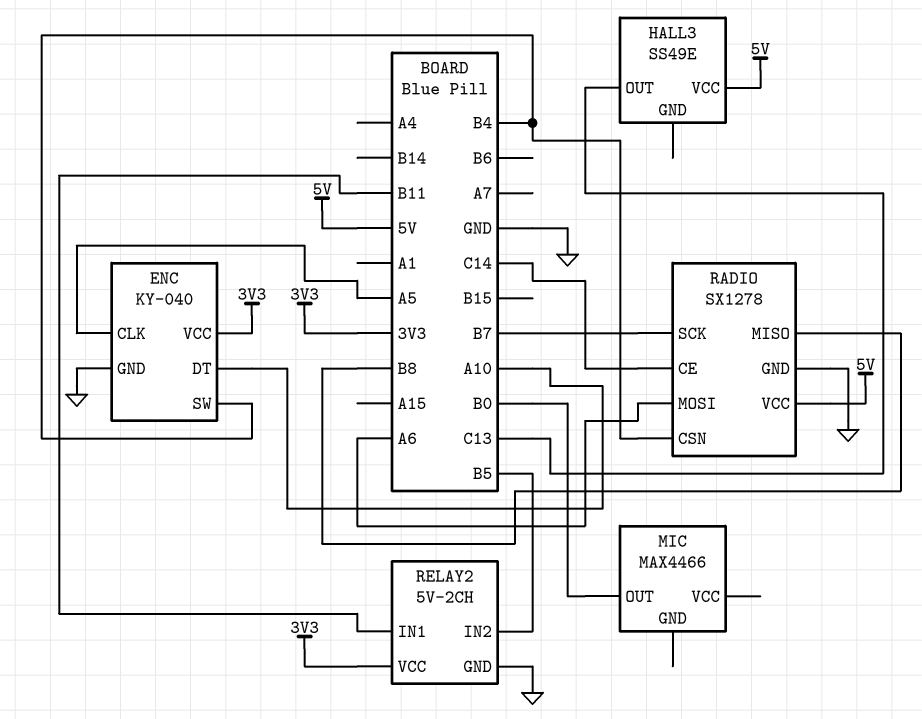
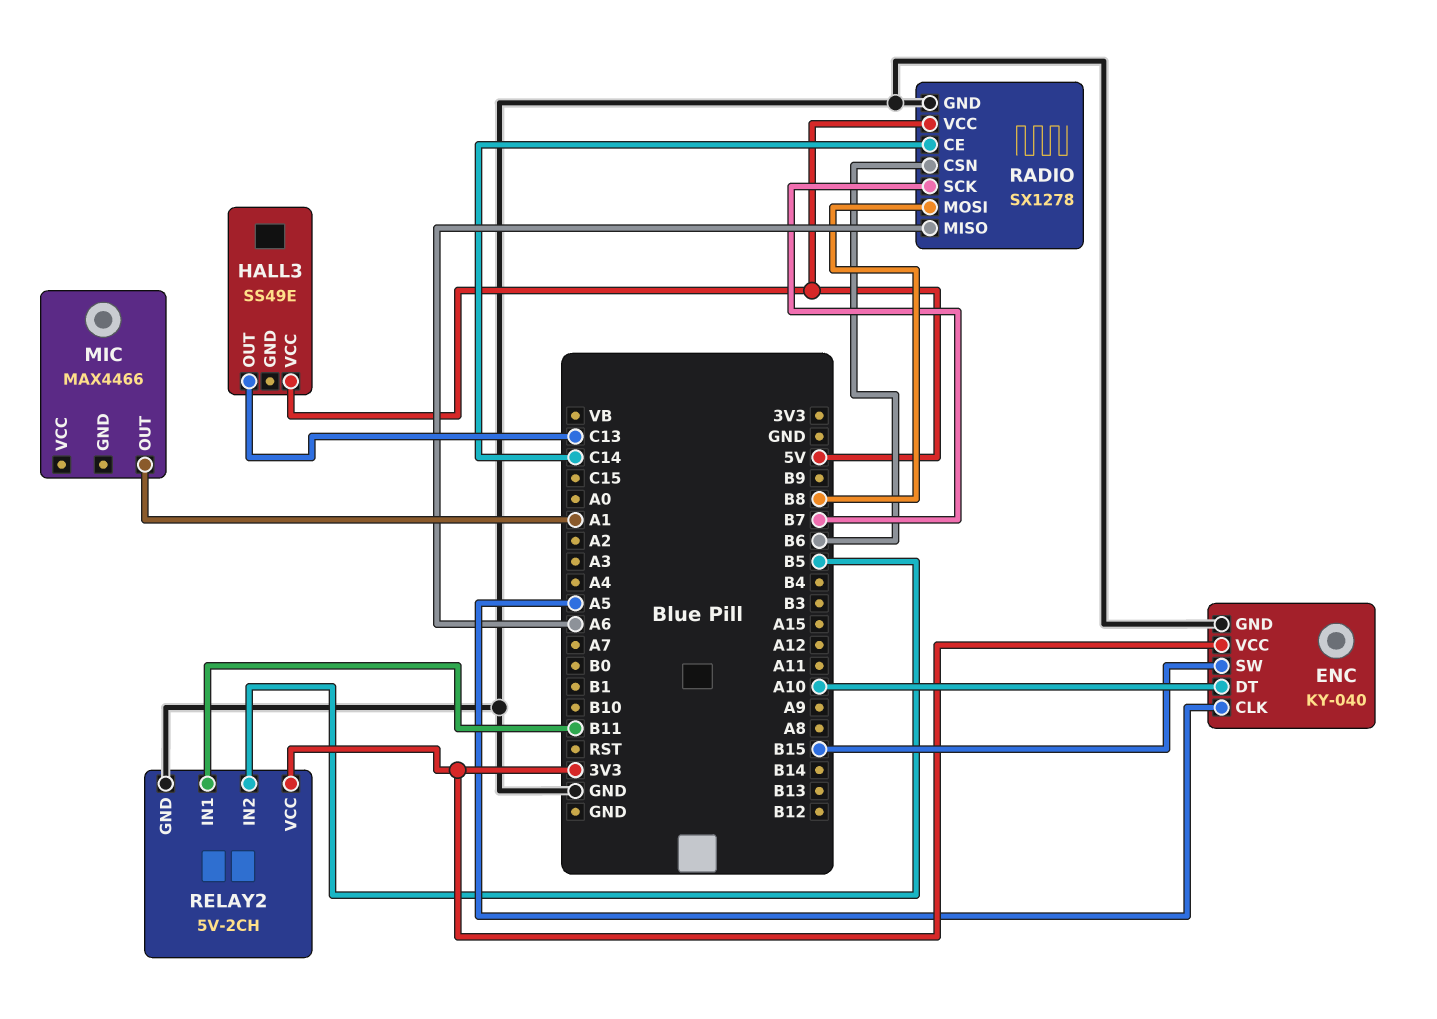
ENC pin SW: B4 -> B15
MIC pin OUT: B0 -> A1
RADIO pin CSN: B4 -> B6
RADIO pin MISO: B8 -> A6
RADIO pin MOSI: A6 -> B8

